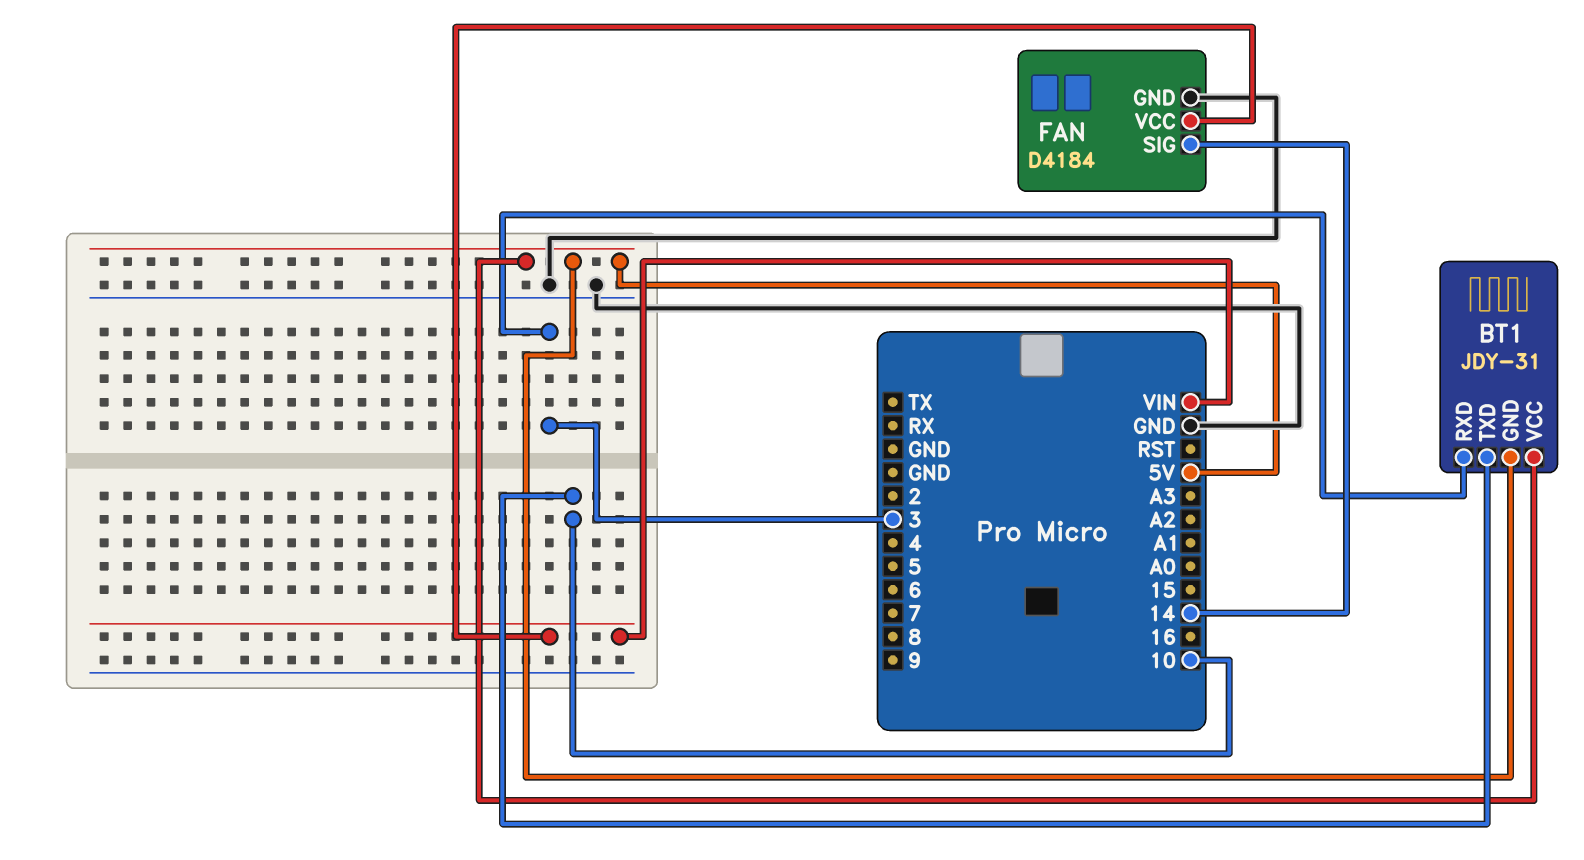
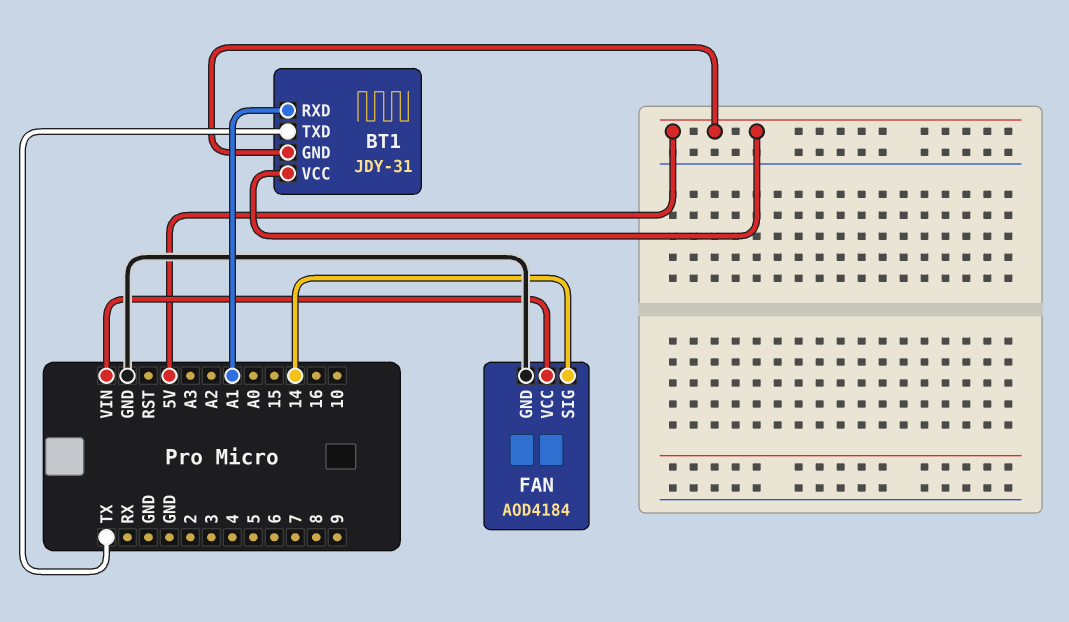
BT1 pin RXD: 3 -> A1
BT1 pin TXD: 10 -> TX
FAN: D4184 -> AOD4184

